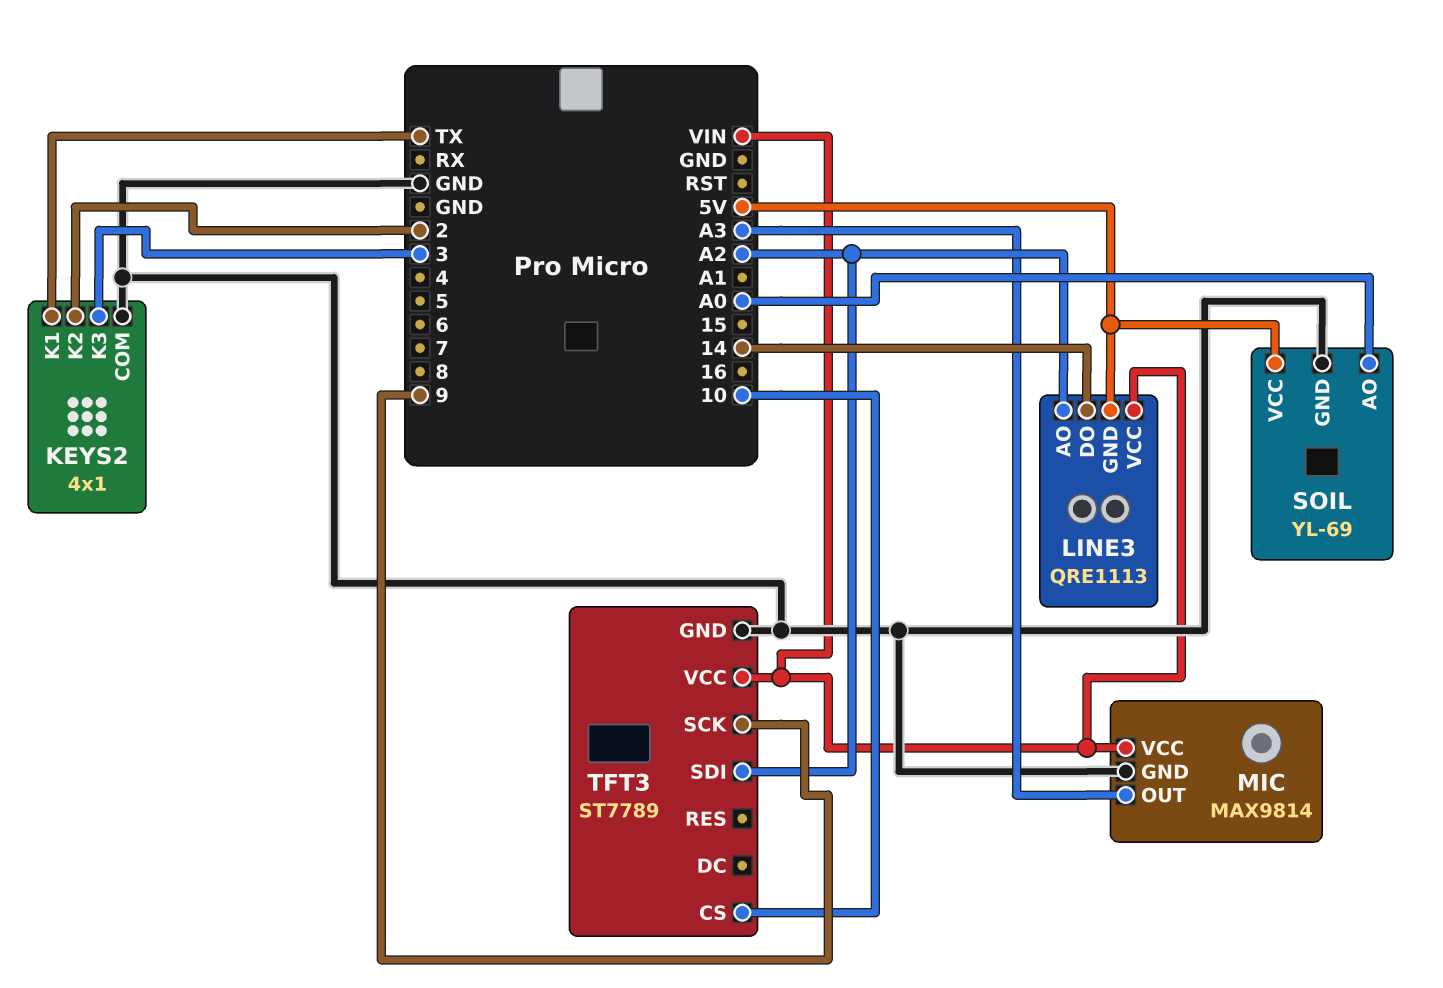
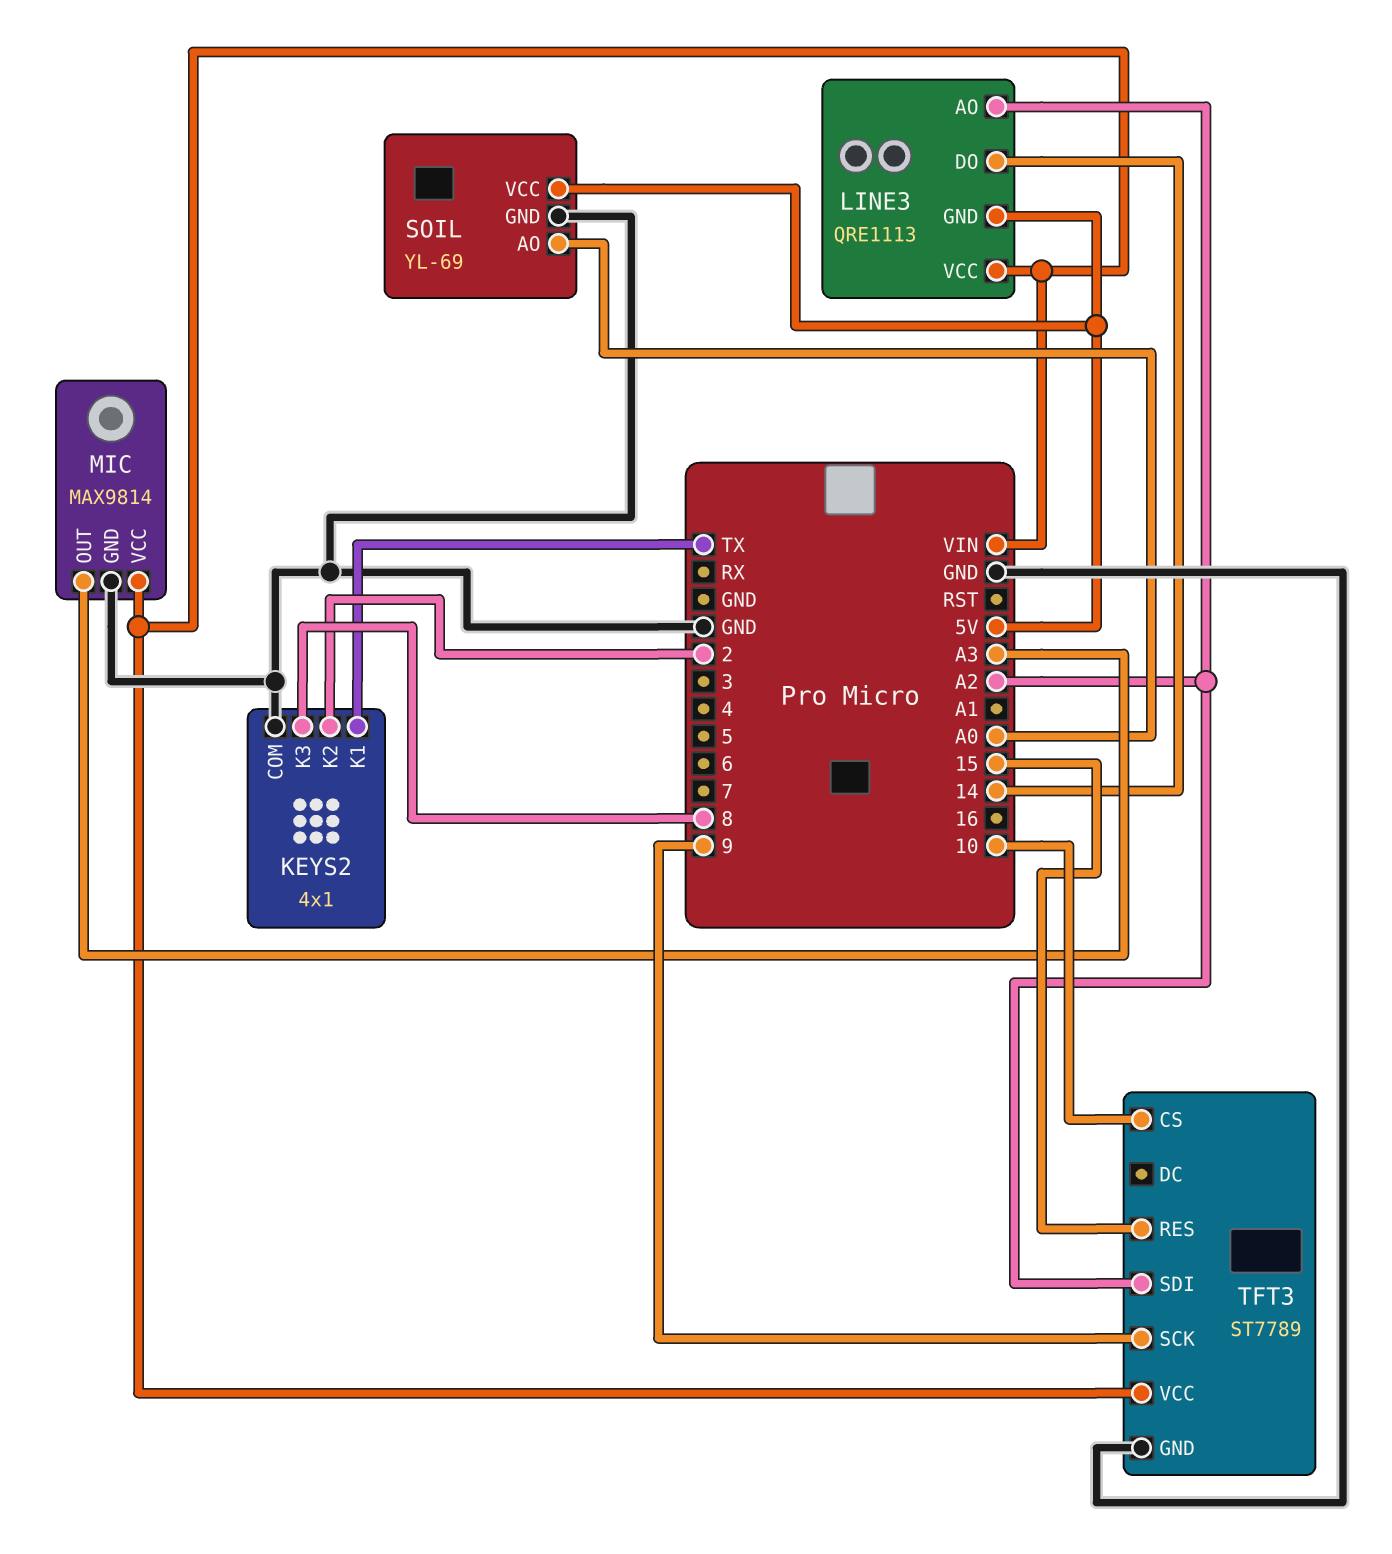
KEYS2 pin K3: 3 -> 8
TFT3 pin RES: none -> 15

